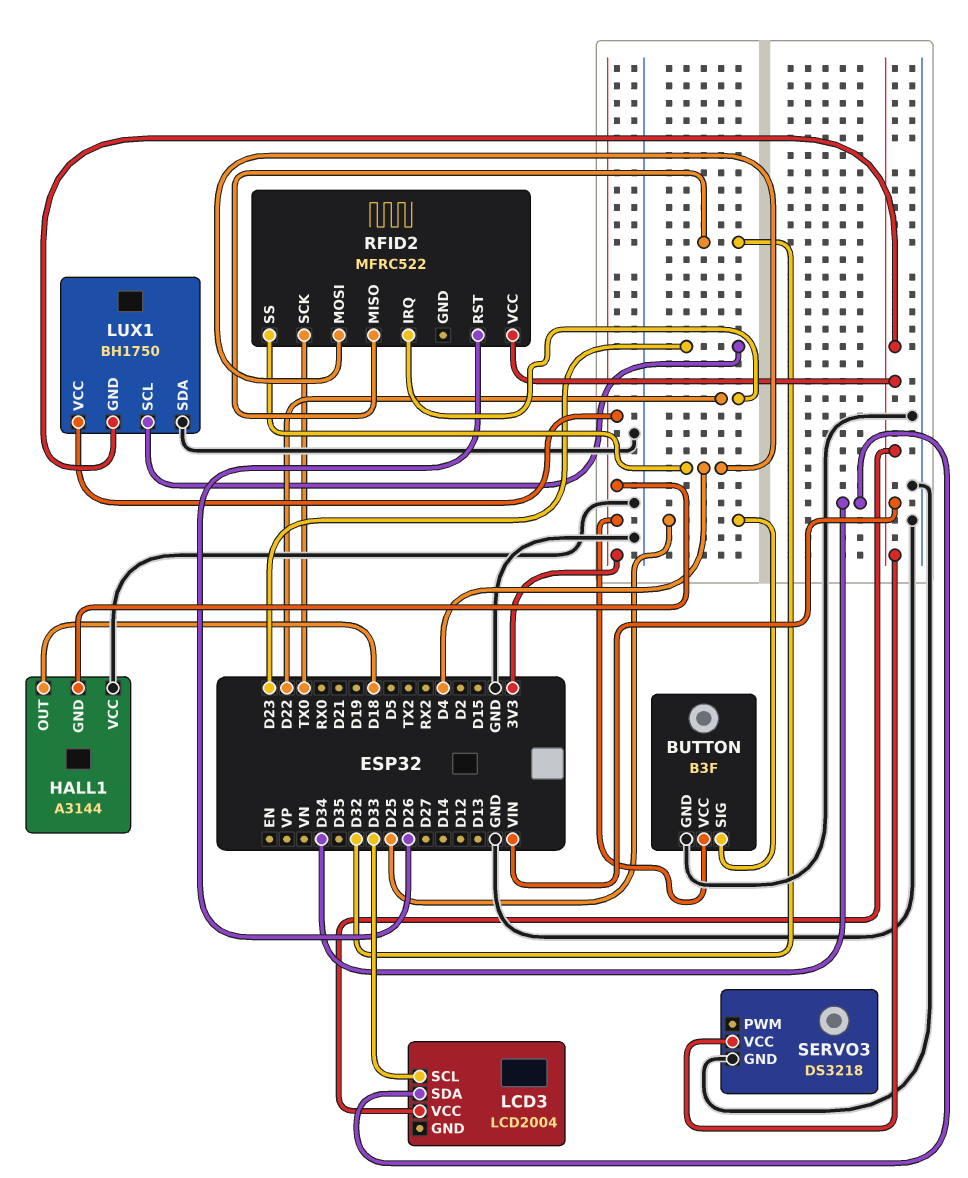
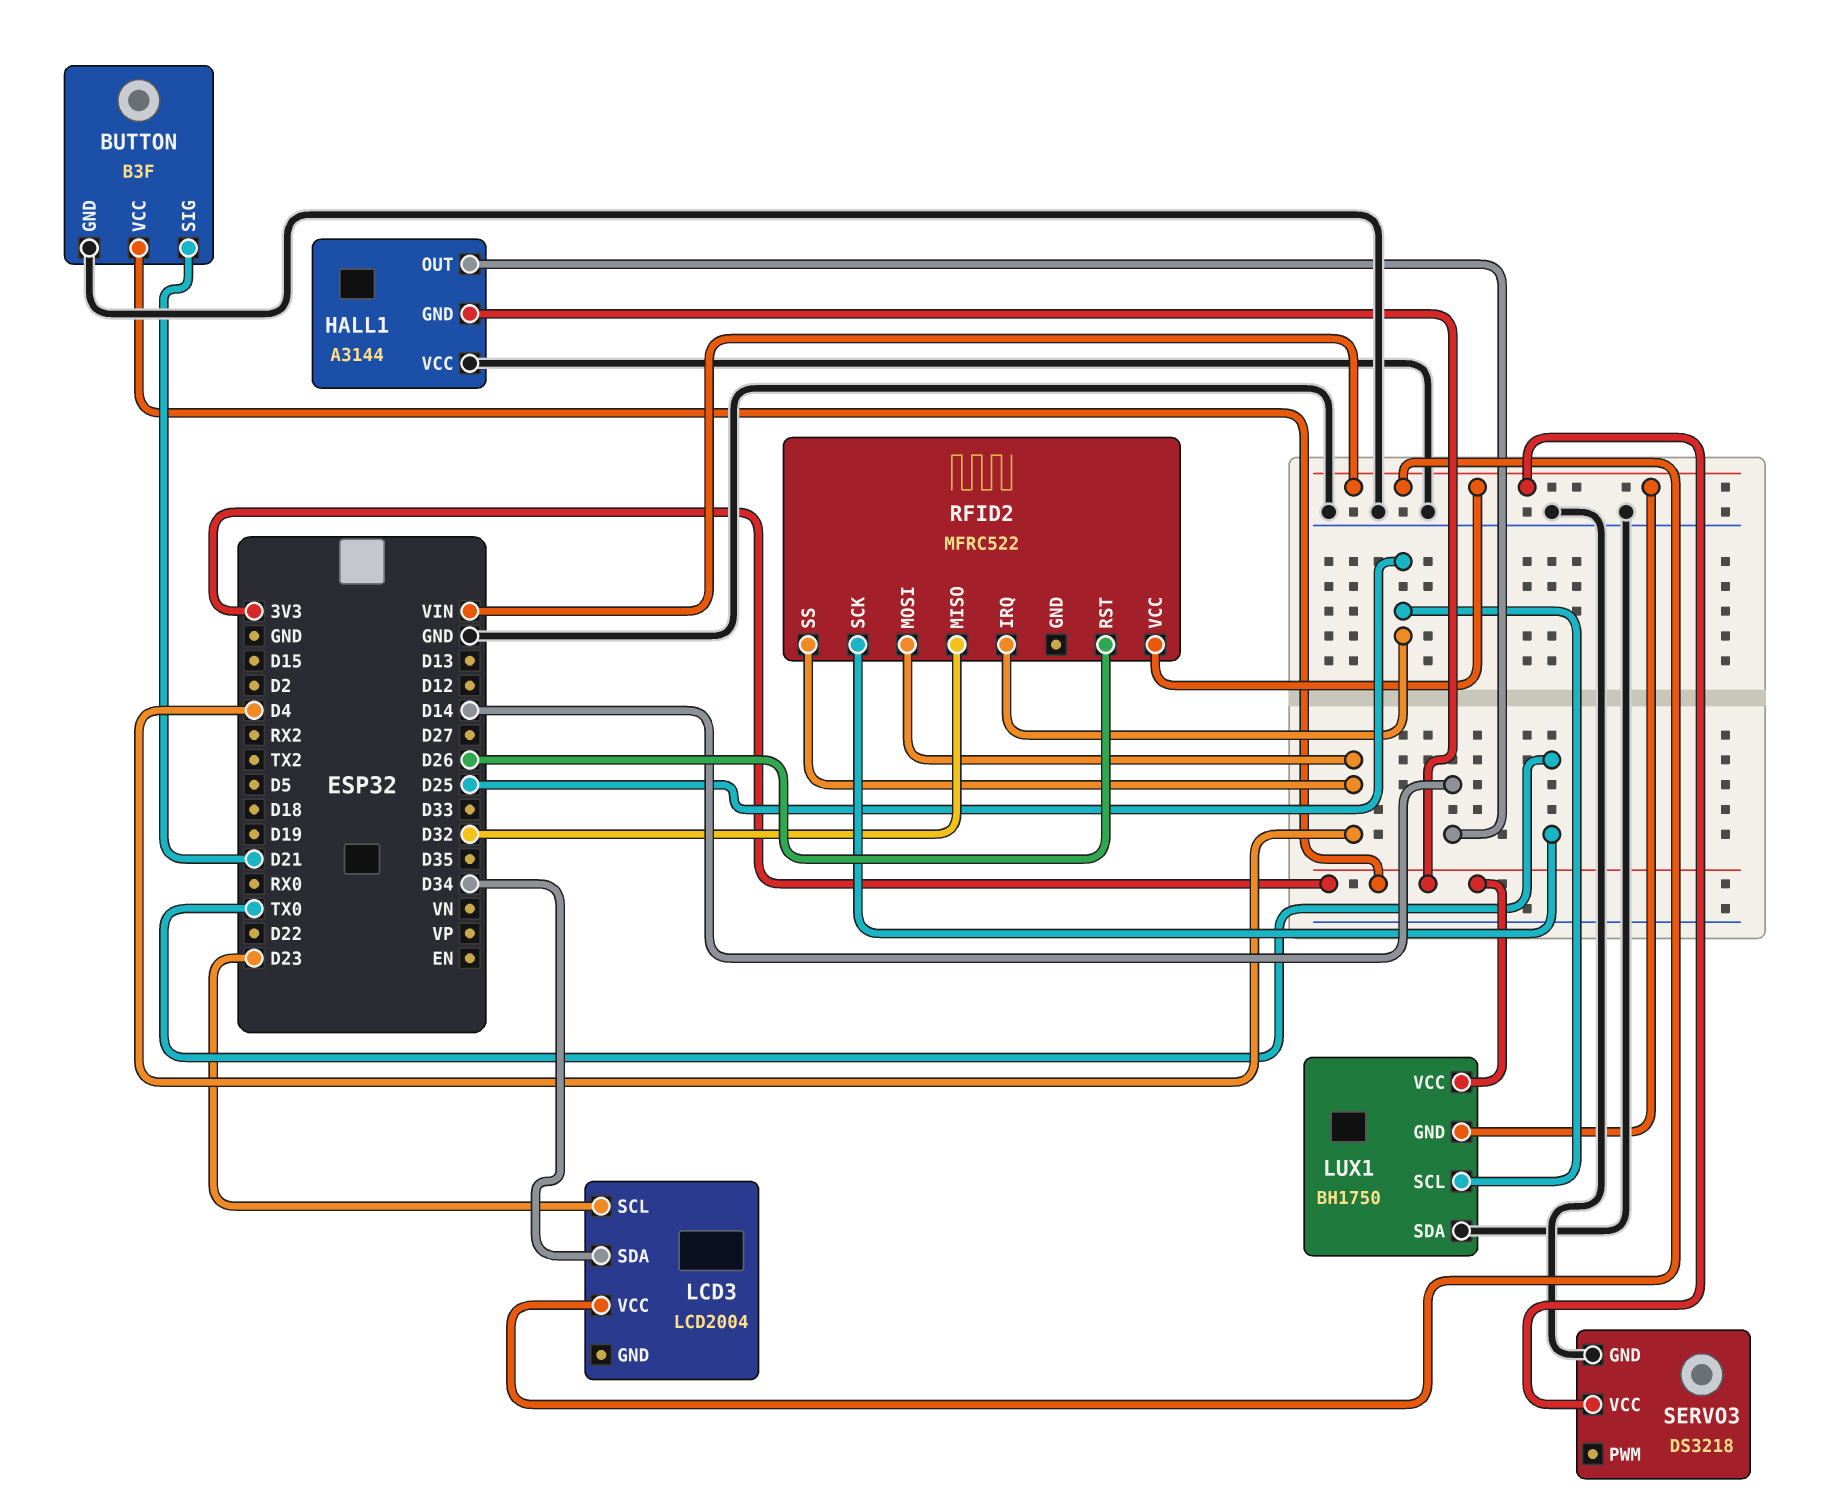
BUTTON pin SIG: D25 -> D21
HALL1 pin OUT: D18 -> D14
LCD3 pin SCL: D33 -> D23
LUX1 pin SCL: D23 -> D25
RFID2 pin IRQ: D22 -> D25

